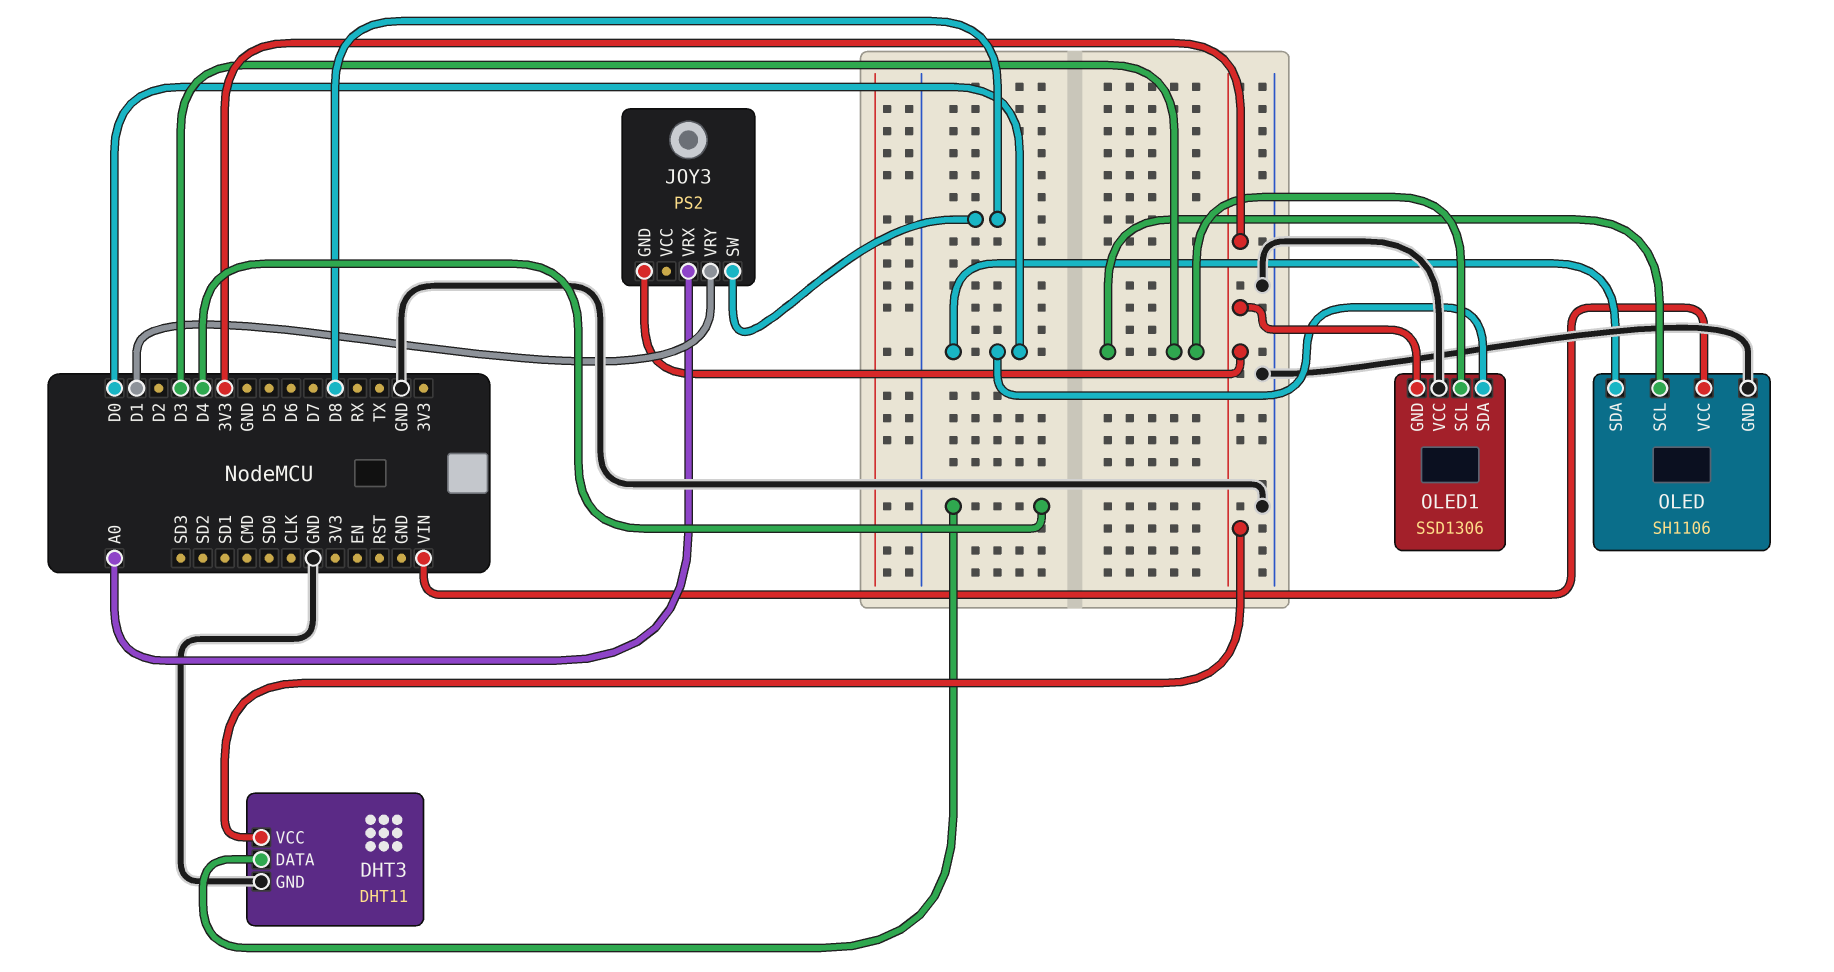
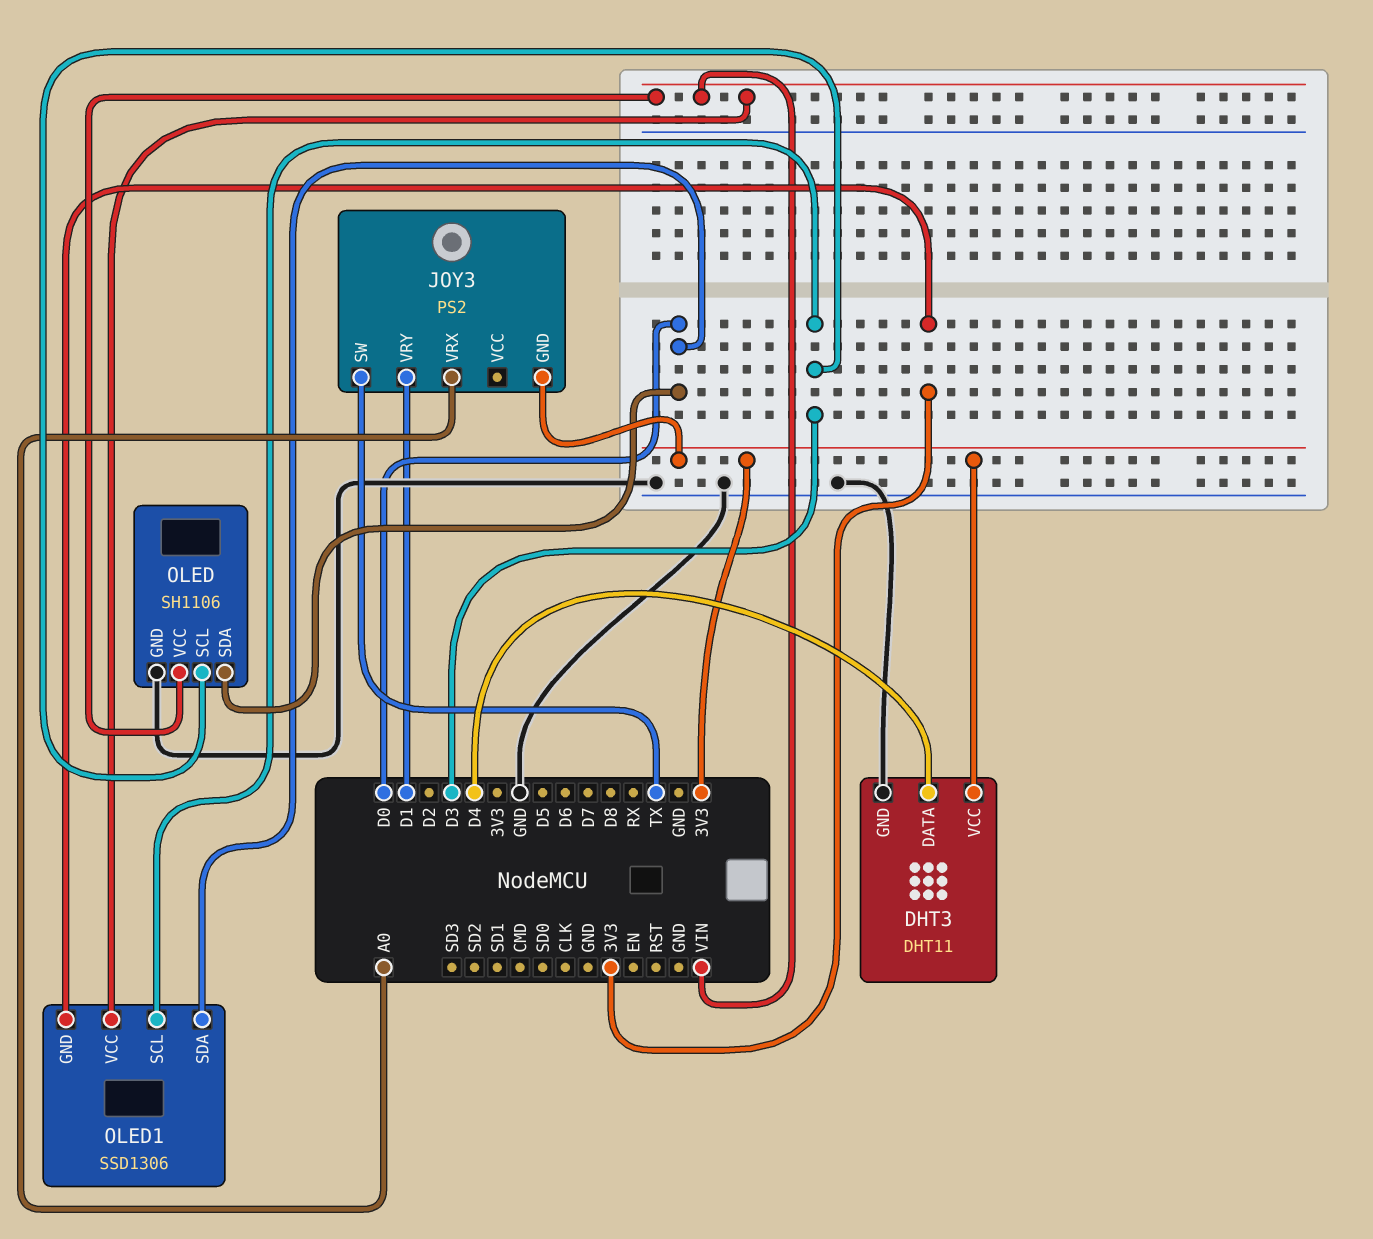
JOY3 pin SW: D8 -> TX
OLED1 pin VCC: GND -> VIN

